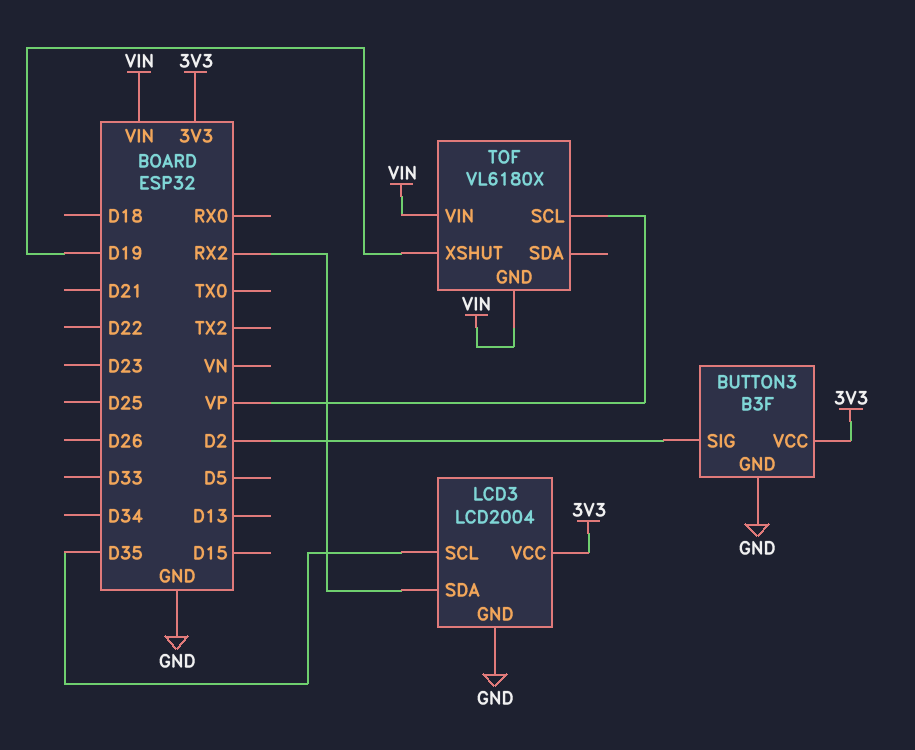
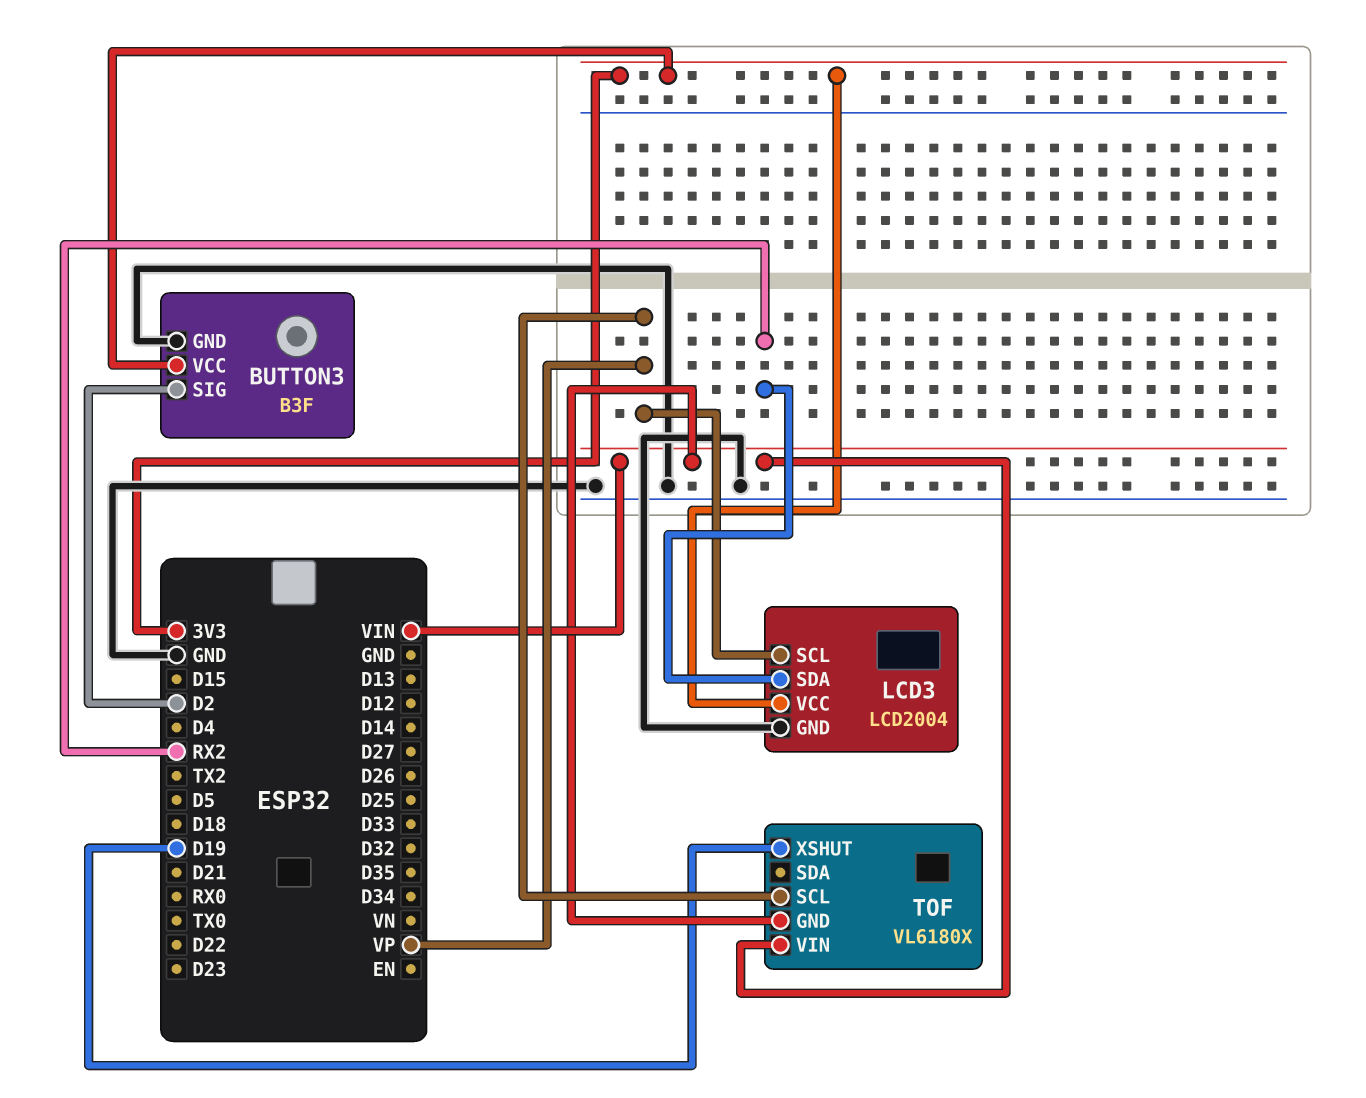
LCD3 pin SCL: D35 -> VP

